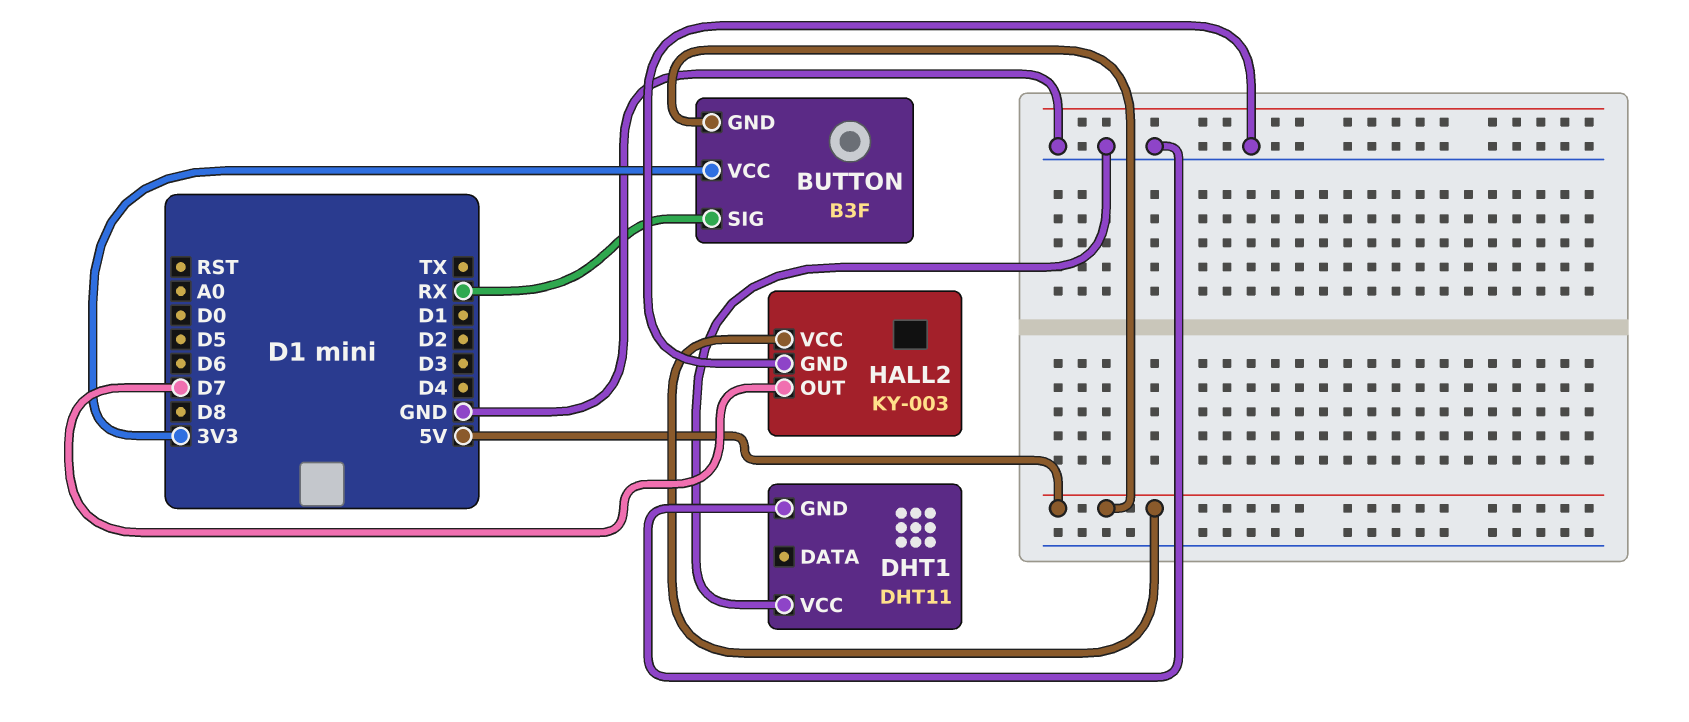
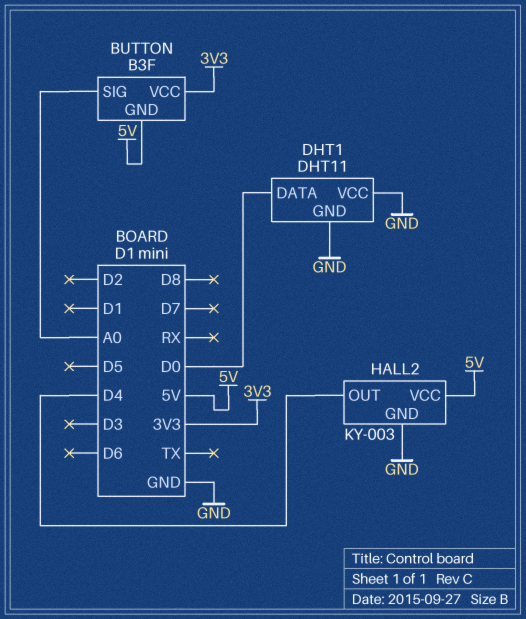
BUTTON pin SIG: RX -> A0
DHT1 pin DATA: none -> D0
HALL2 pin OUT: D7 -> D4

